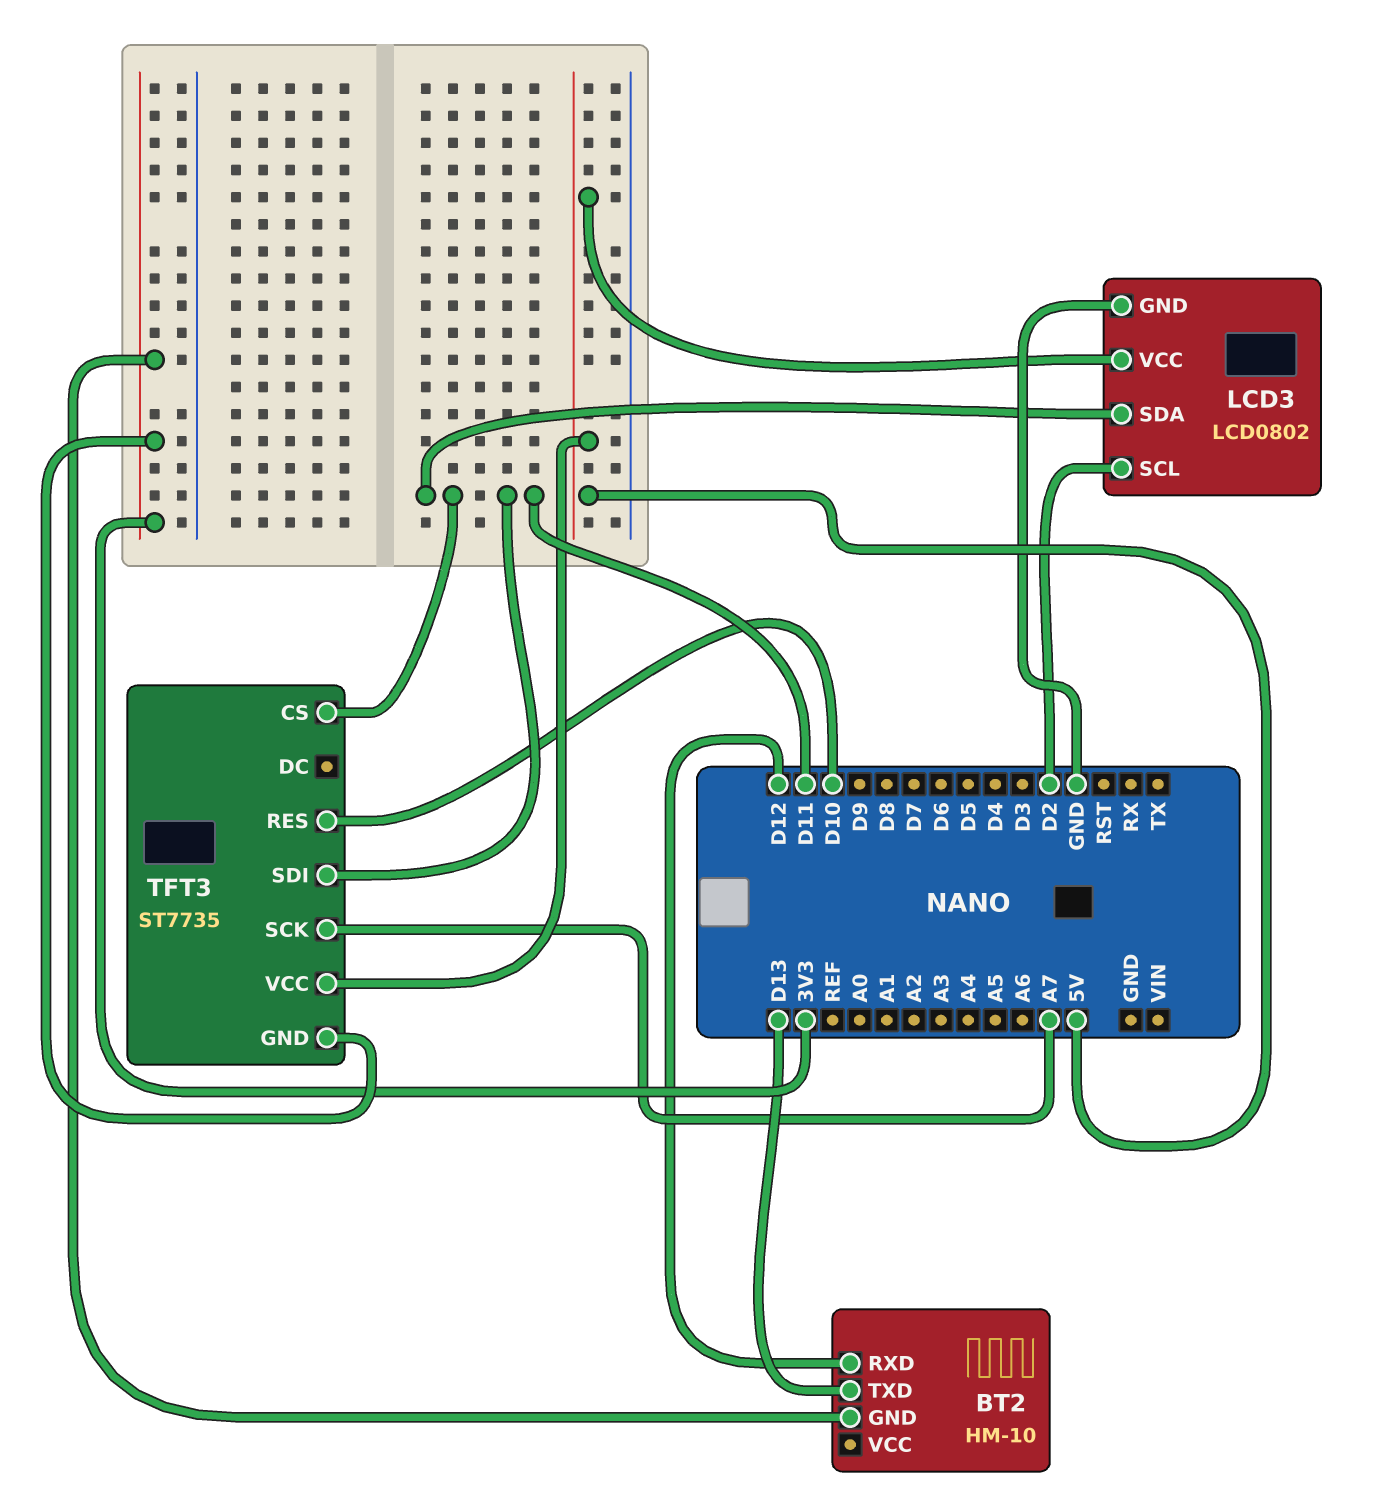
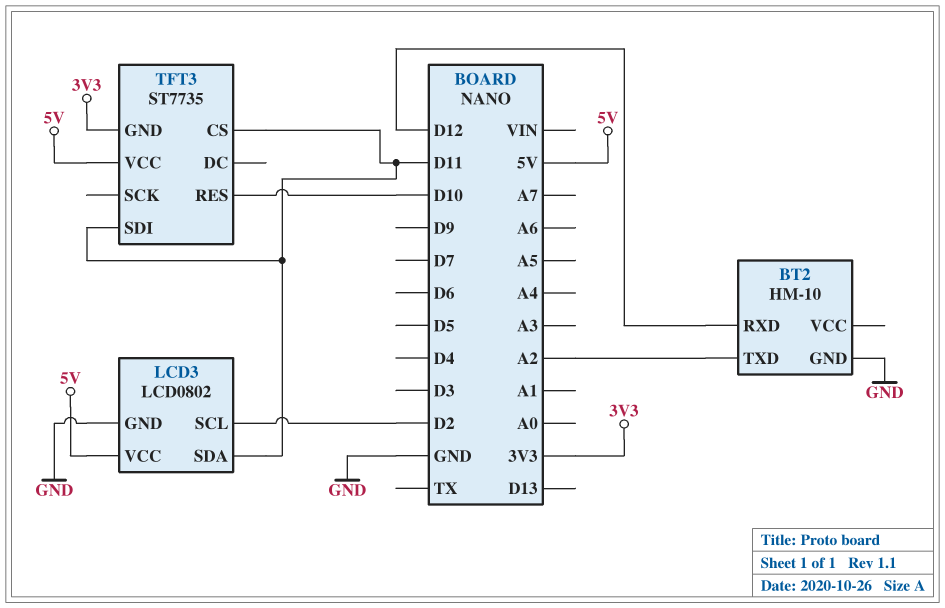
BT2 pin GND: 3V3 -> GND
BT2 pin TXD: D13 -> A2
TFT3 pin SCK: A7 -> none

